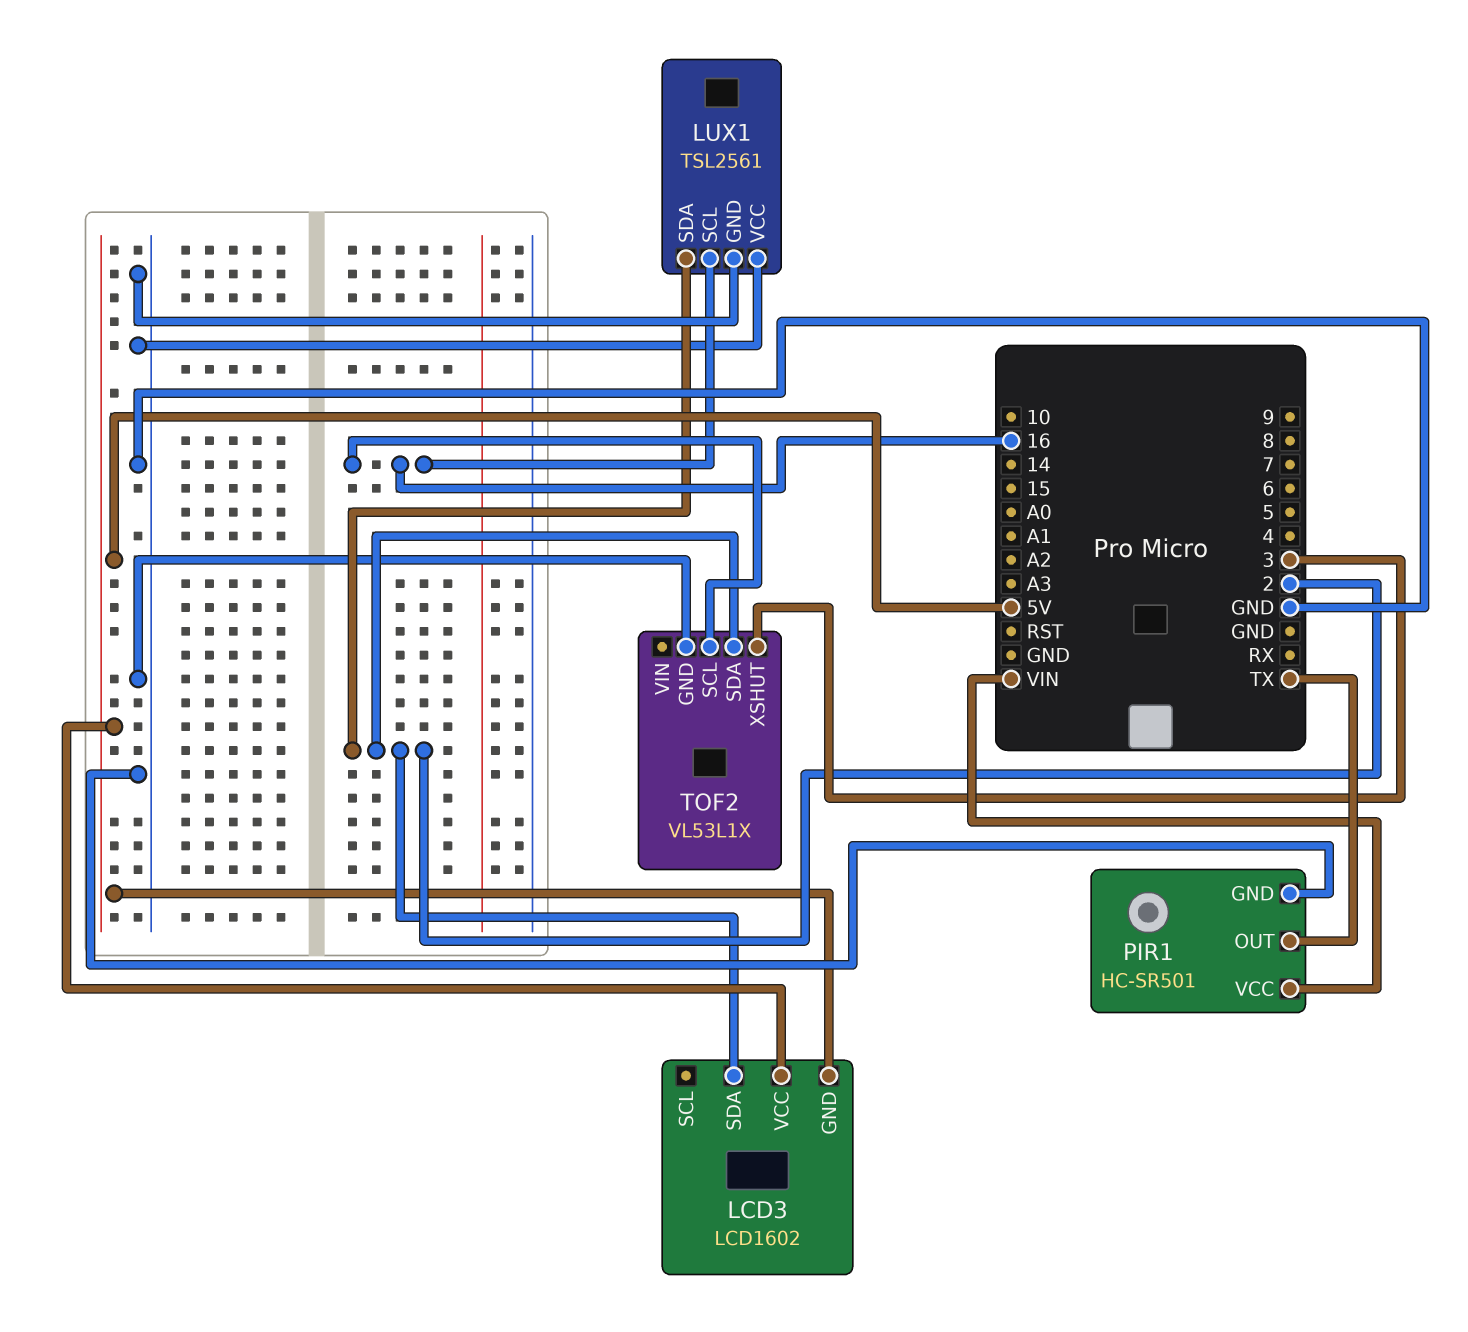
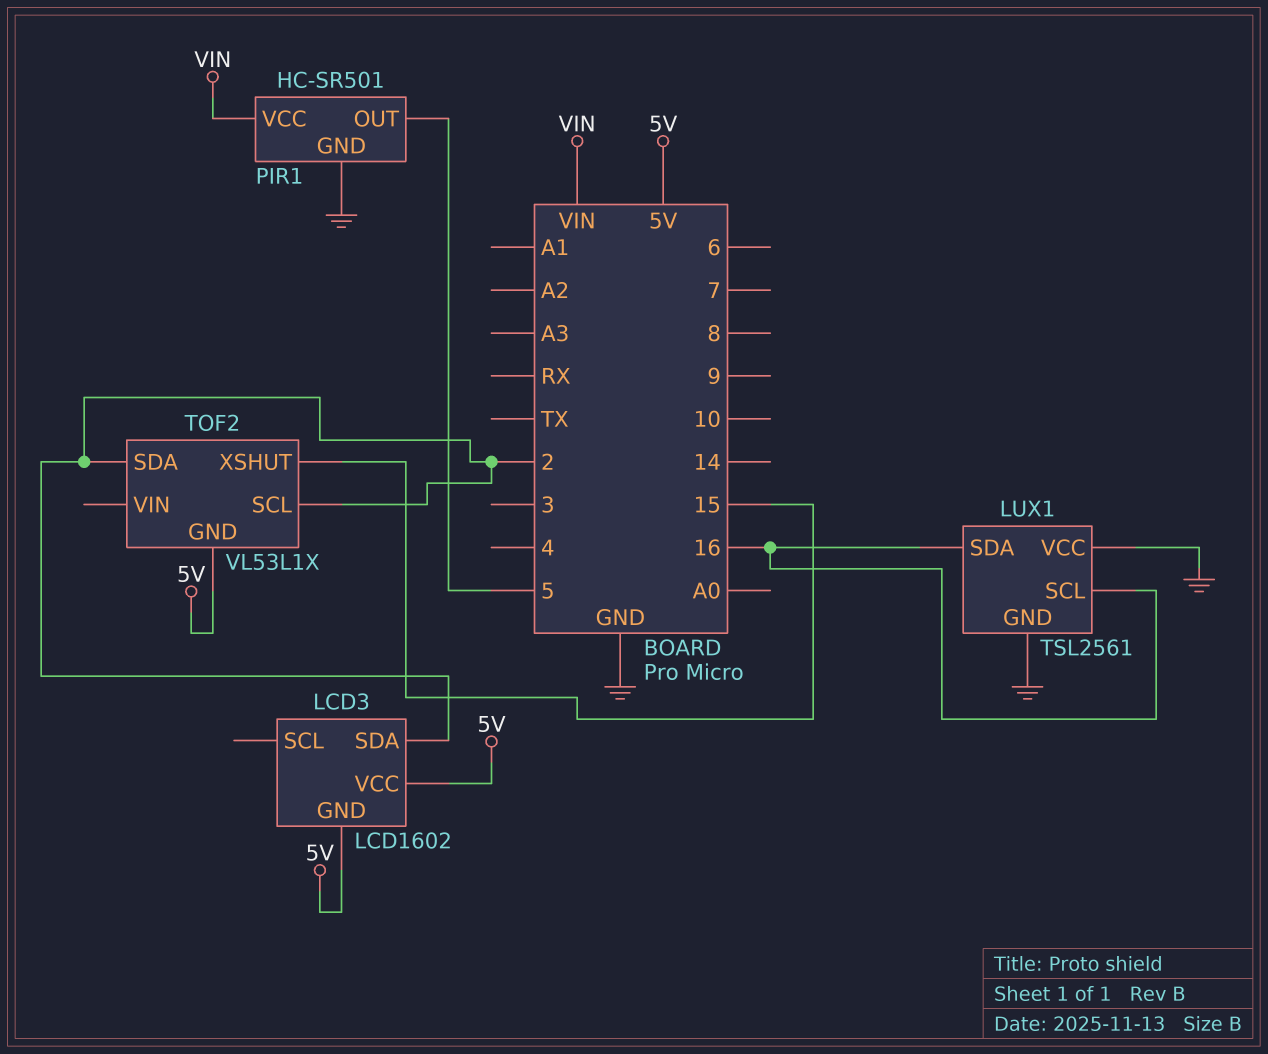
LUX1 pin SDA: 2 -> 16
PIR1 pin OUT: TX -> 5
TOF2 pin GND: GND -> 5V
TOF2 pin SCL: 16 -> 2
TOF2 pin XSHUT: 3 -> 15

